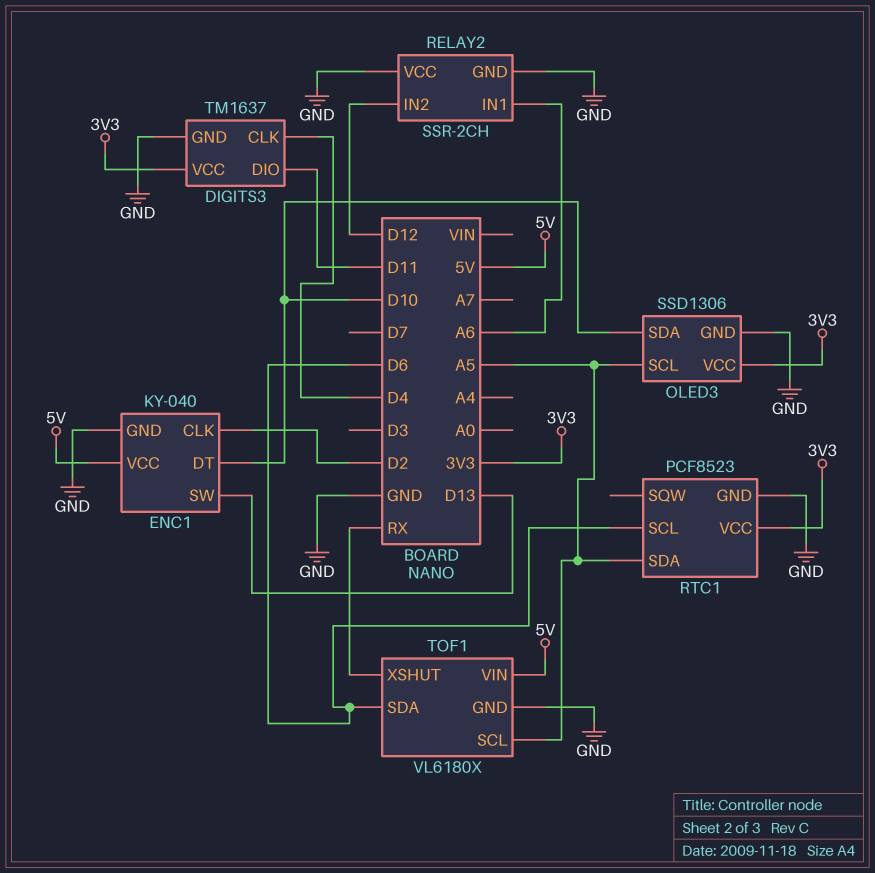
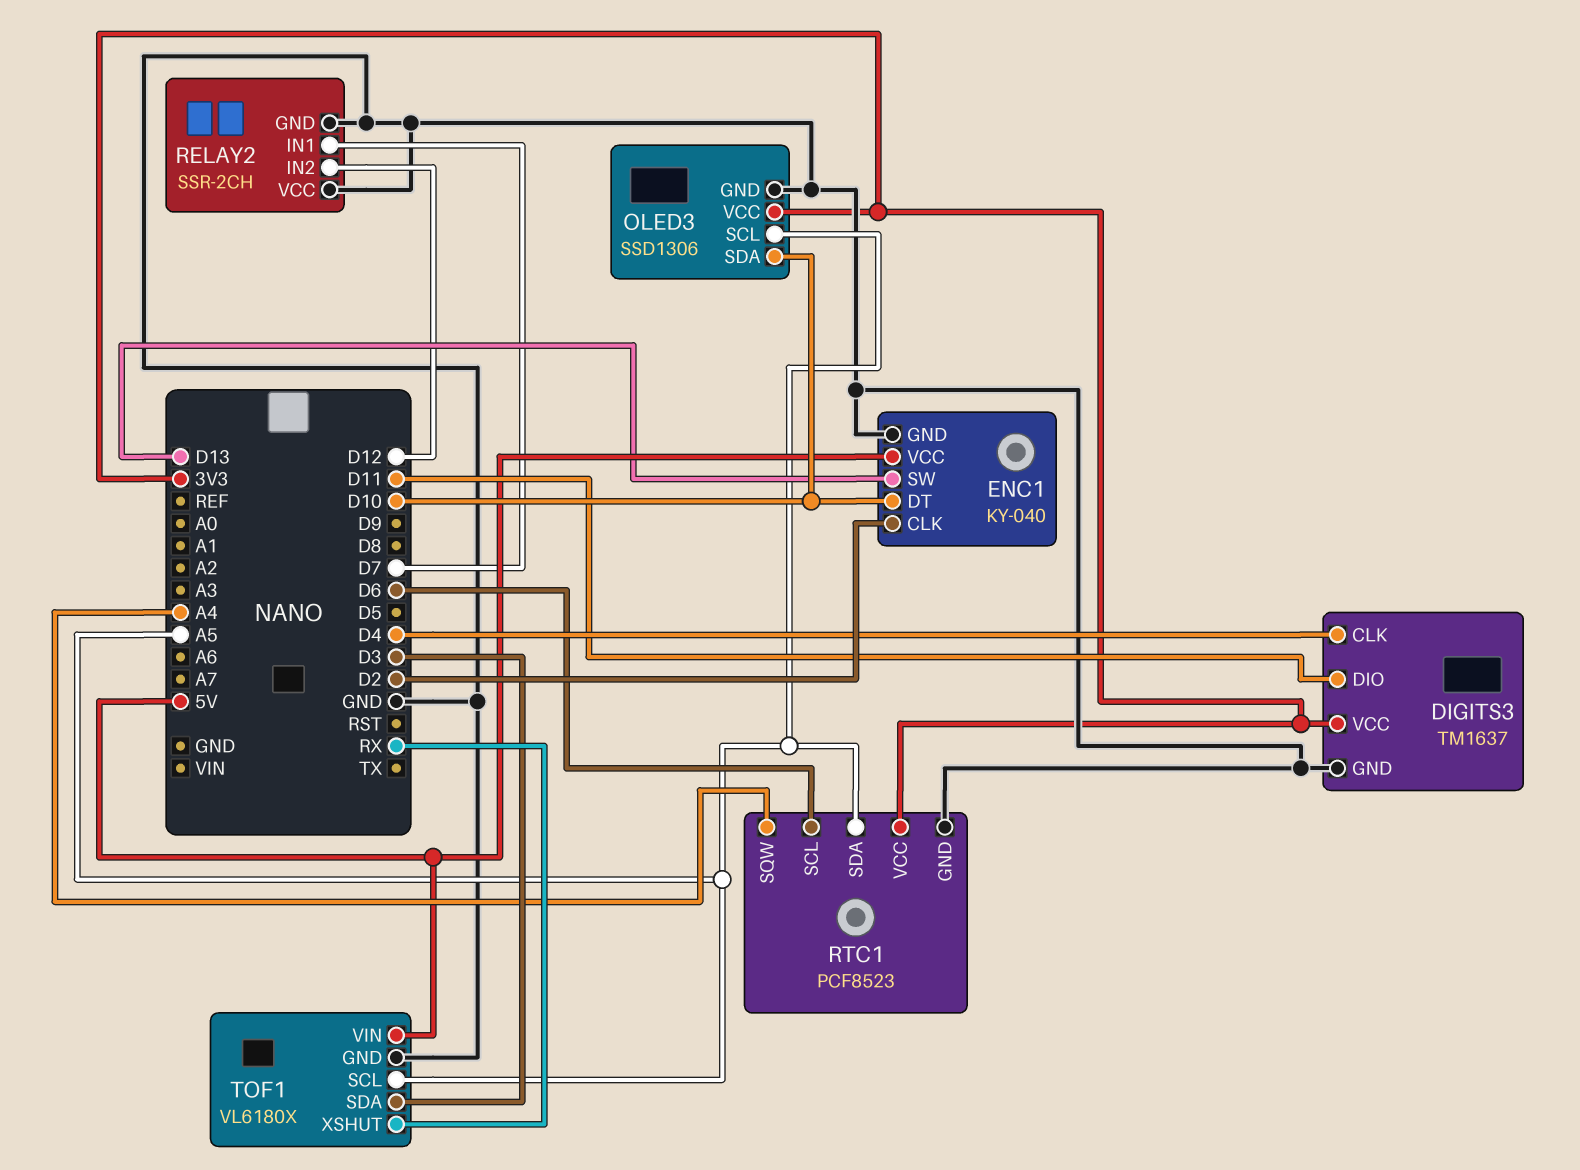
RELAY2 pin IN1: A6 -> D7
RTC1 pin SQW: none -> A4
TOF1 pin SDA: D6 -> D3

